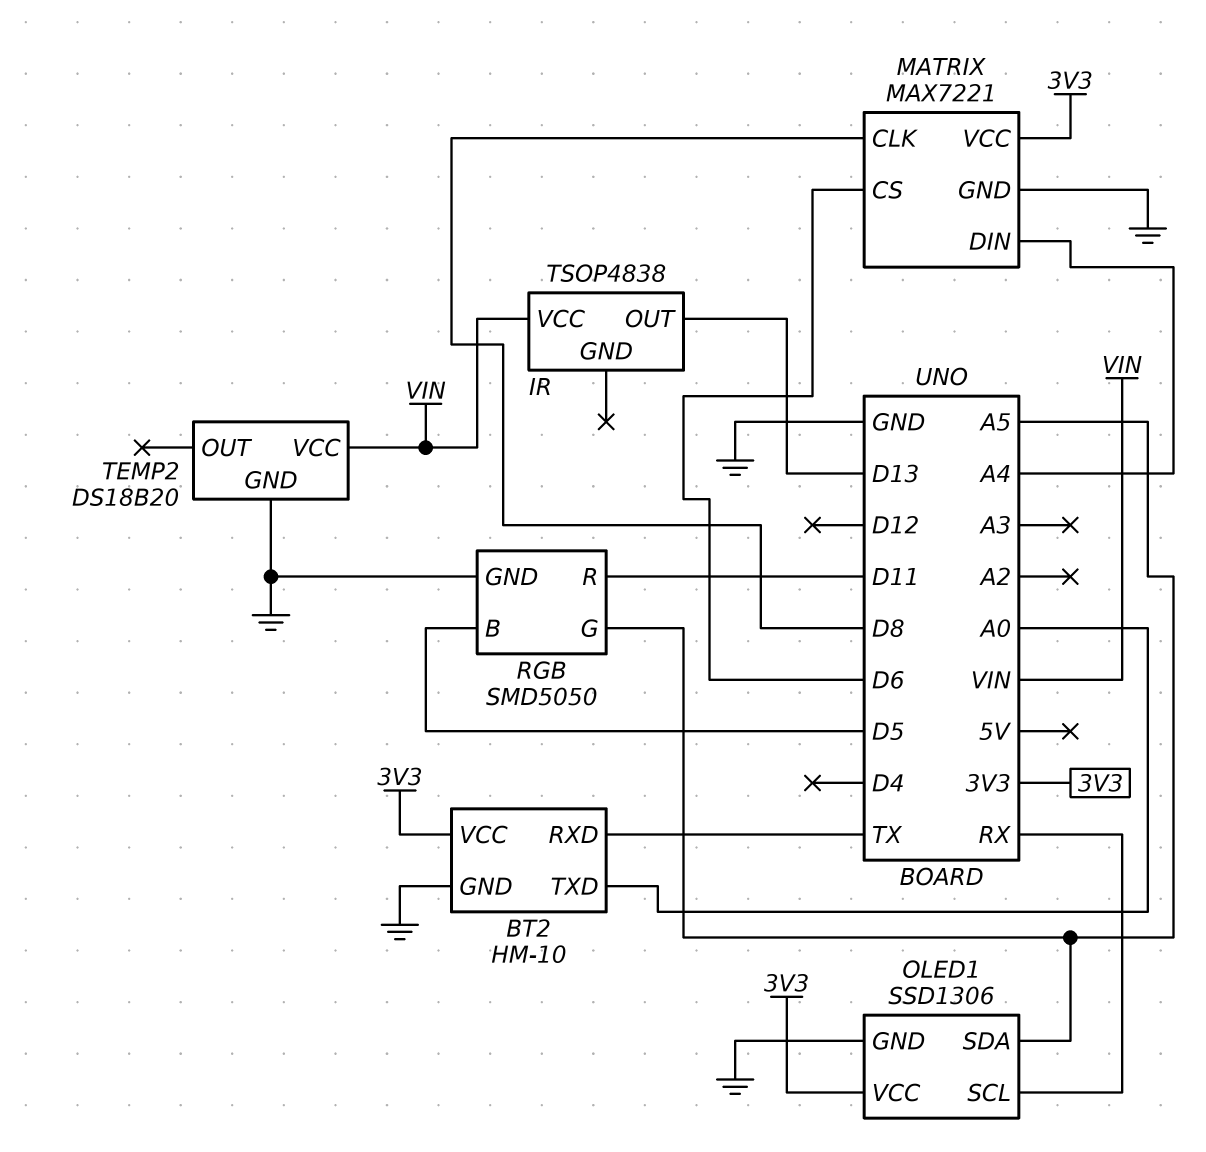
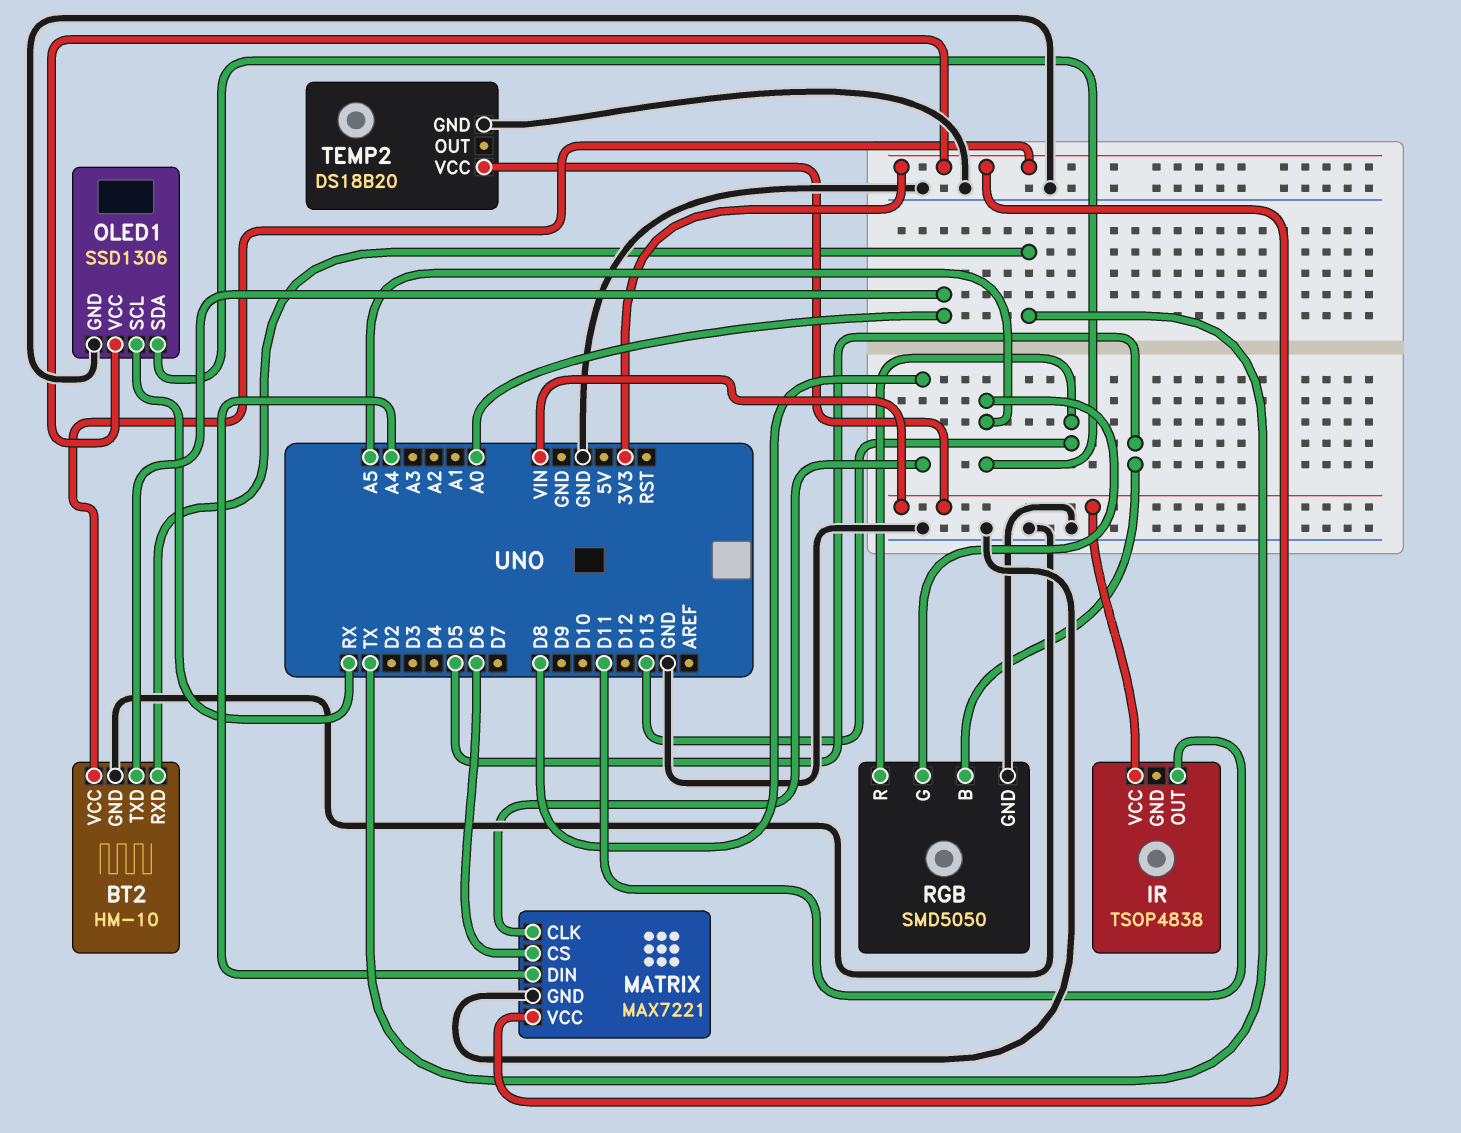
IR pin OUT: D13 -> D11
RGB pin R: D11 -> D13

